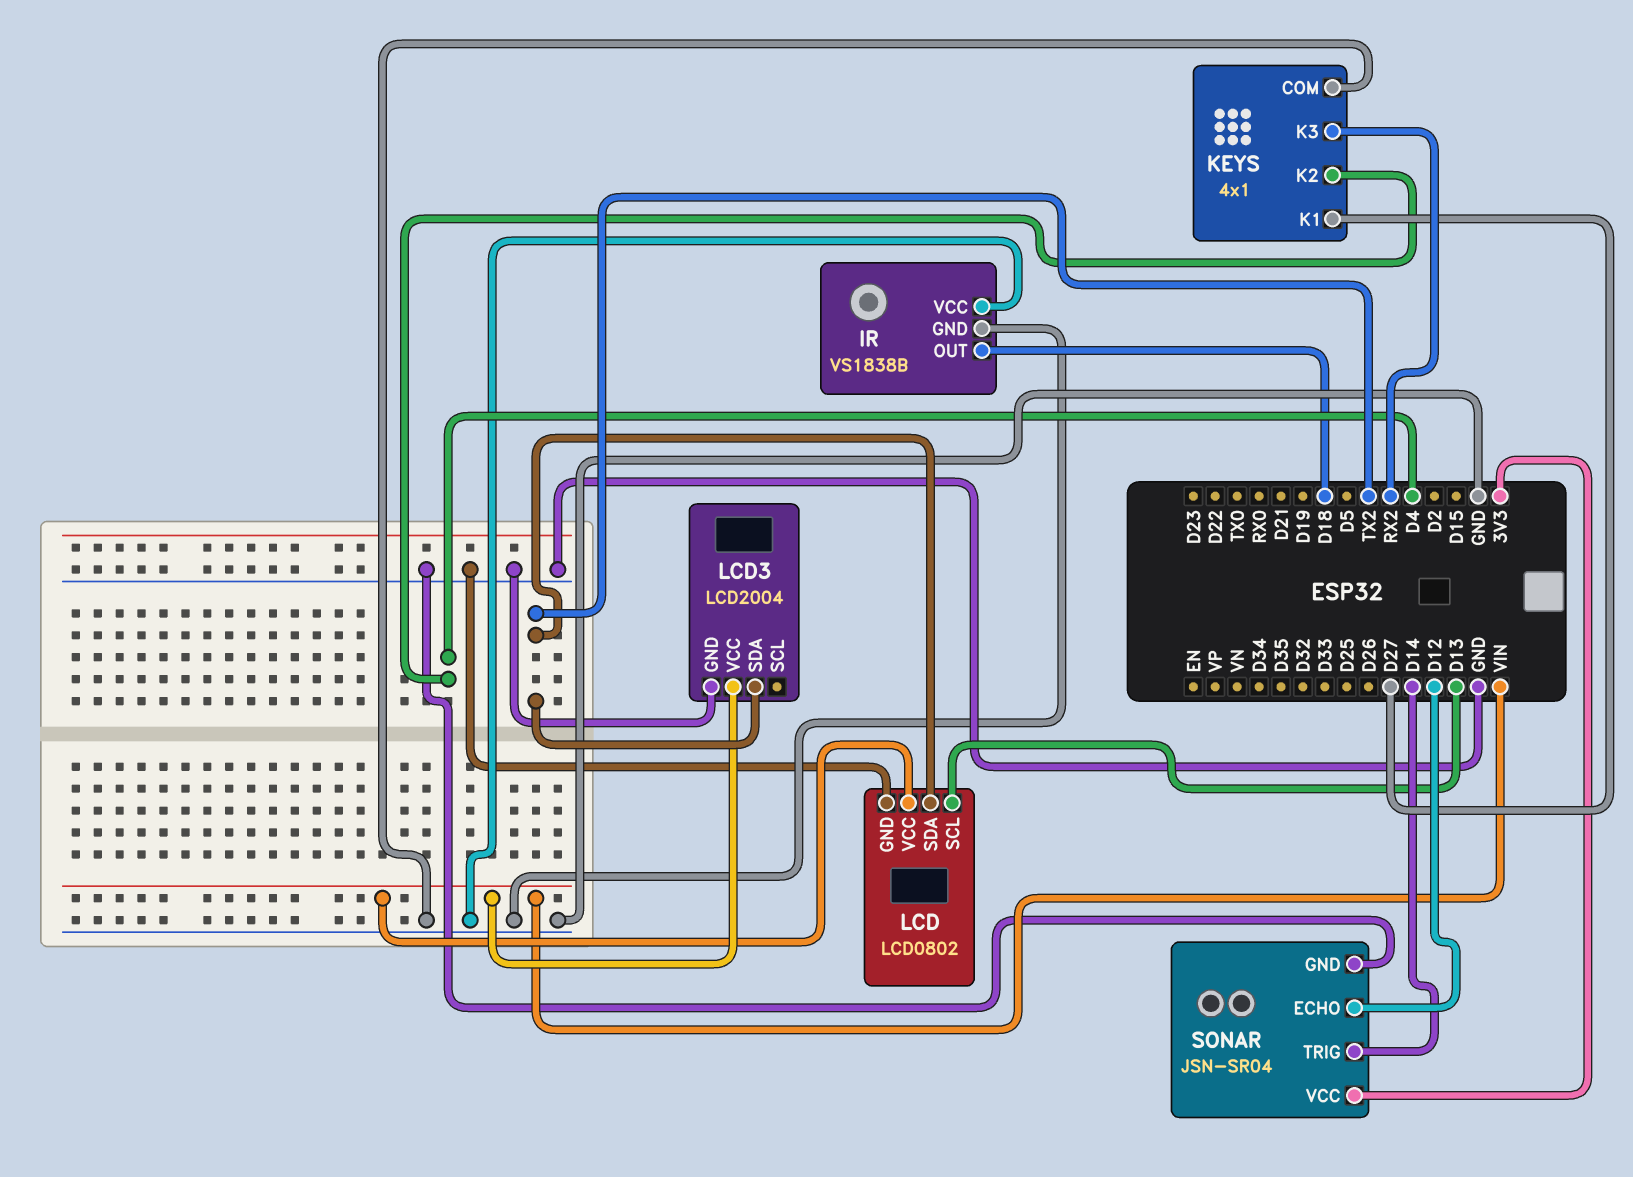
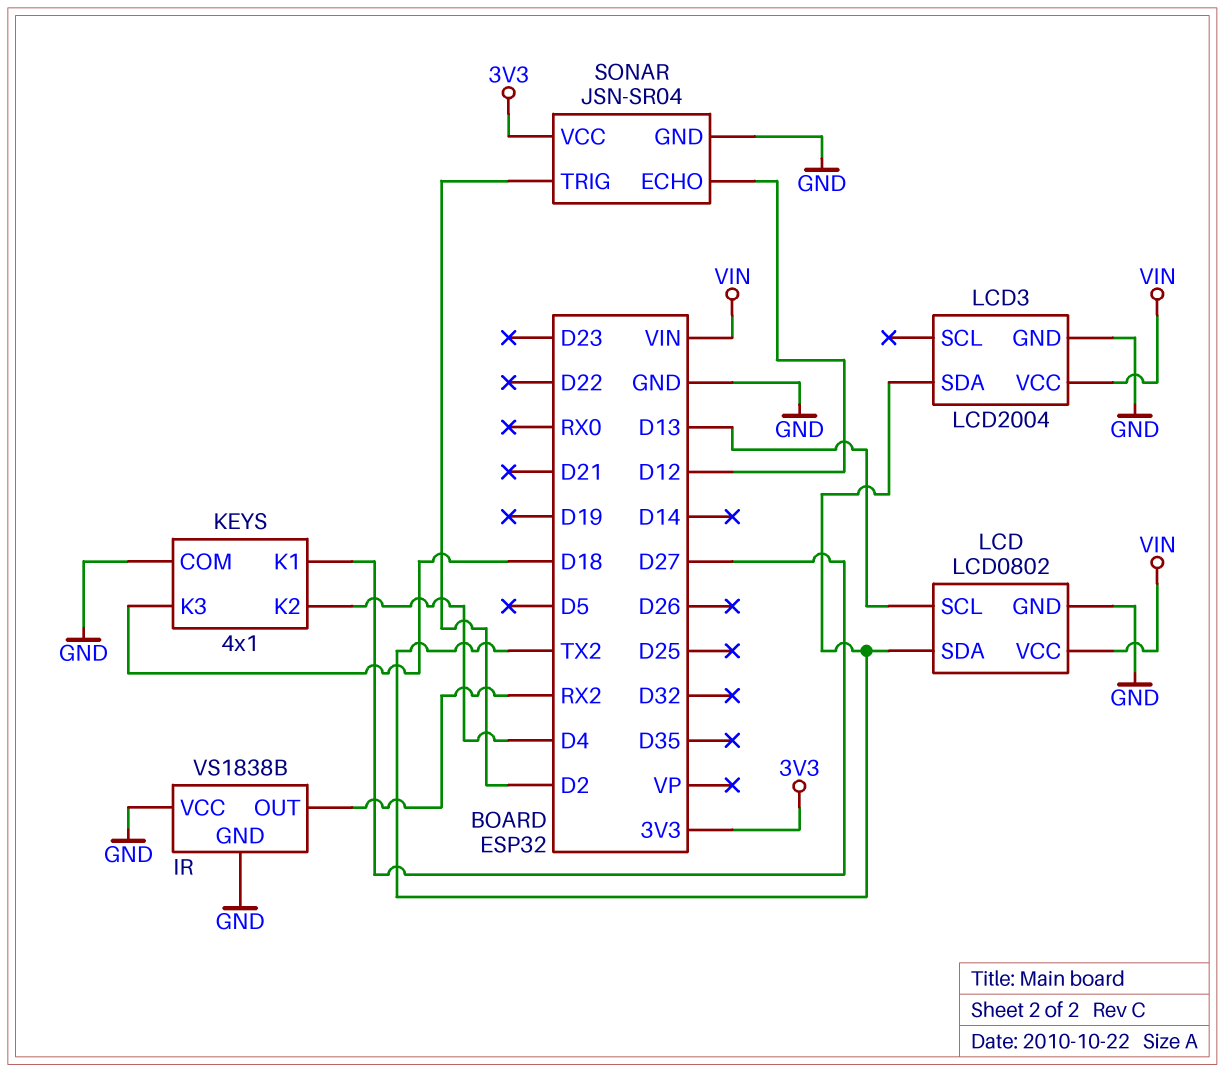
IR pin OUT: D18 -> RX2
KEYS pin K3: RX2 -> D18
SONAR pin TRIG: D14 -> D2

